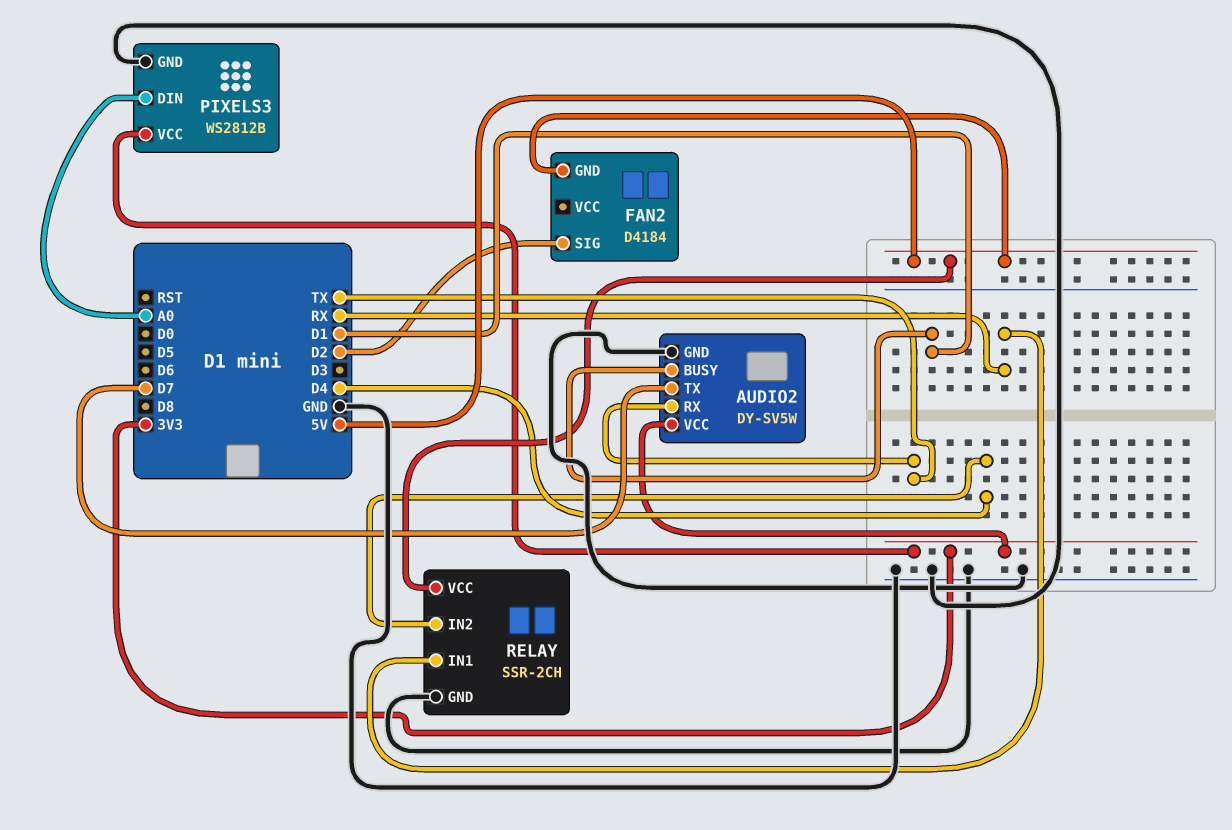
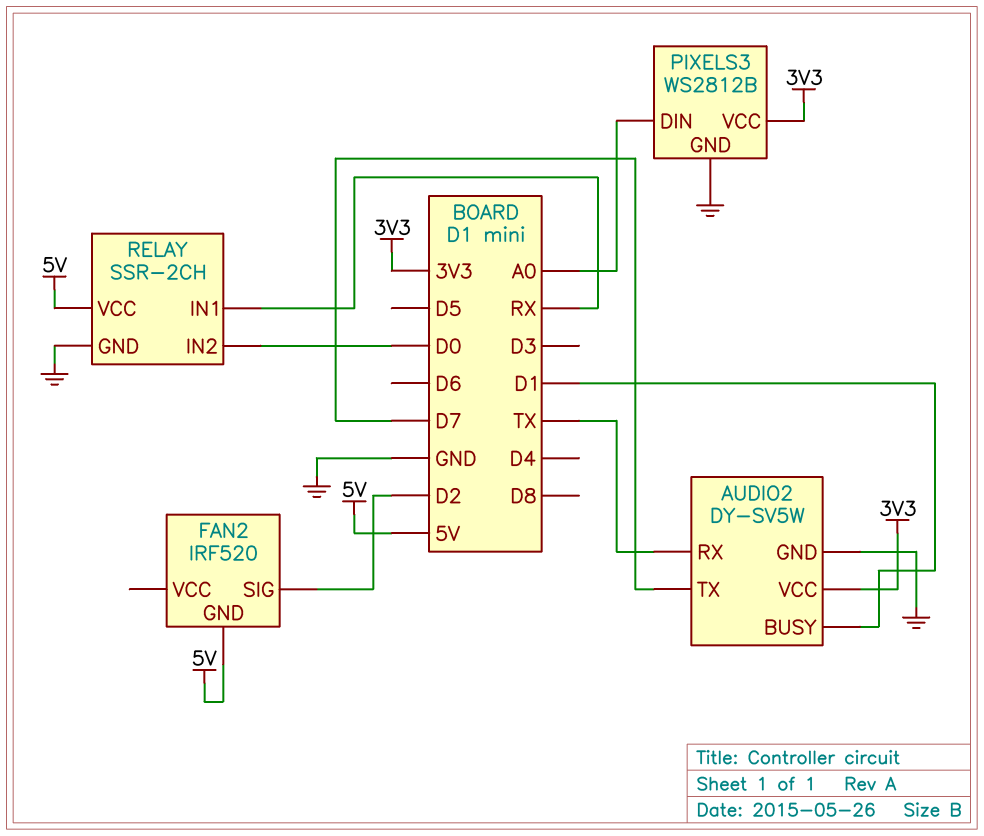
FAN2: D4184 -> IRF520
RELAY pin IN2: D4 -> D0

